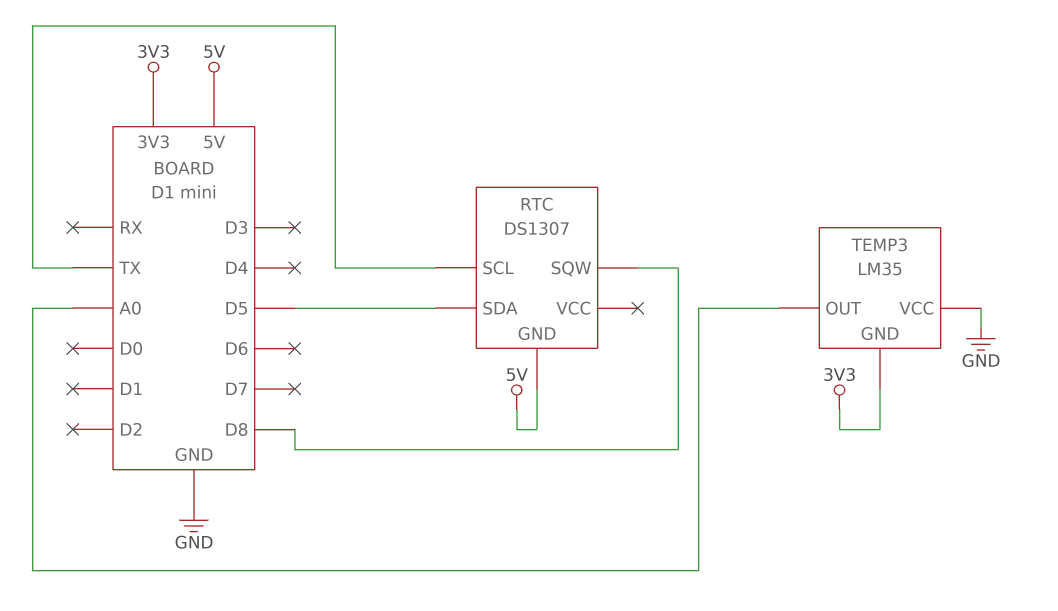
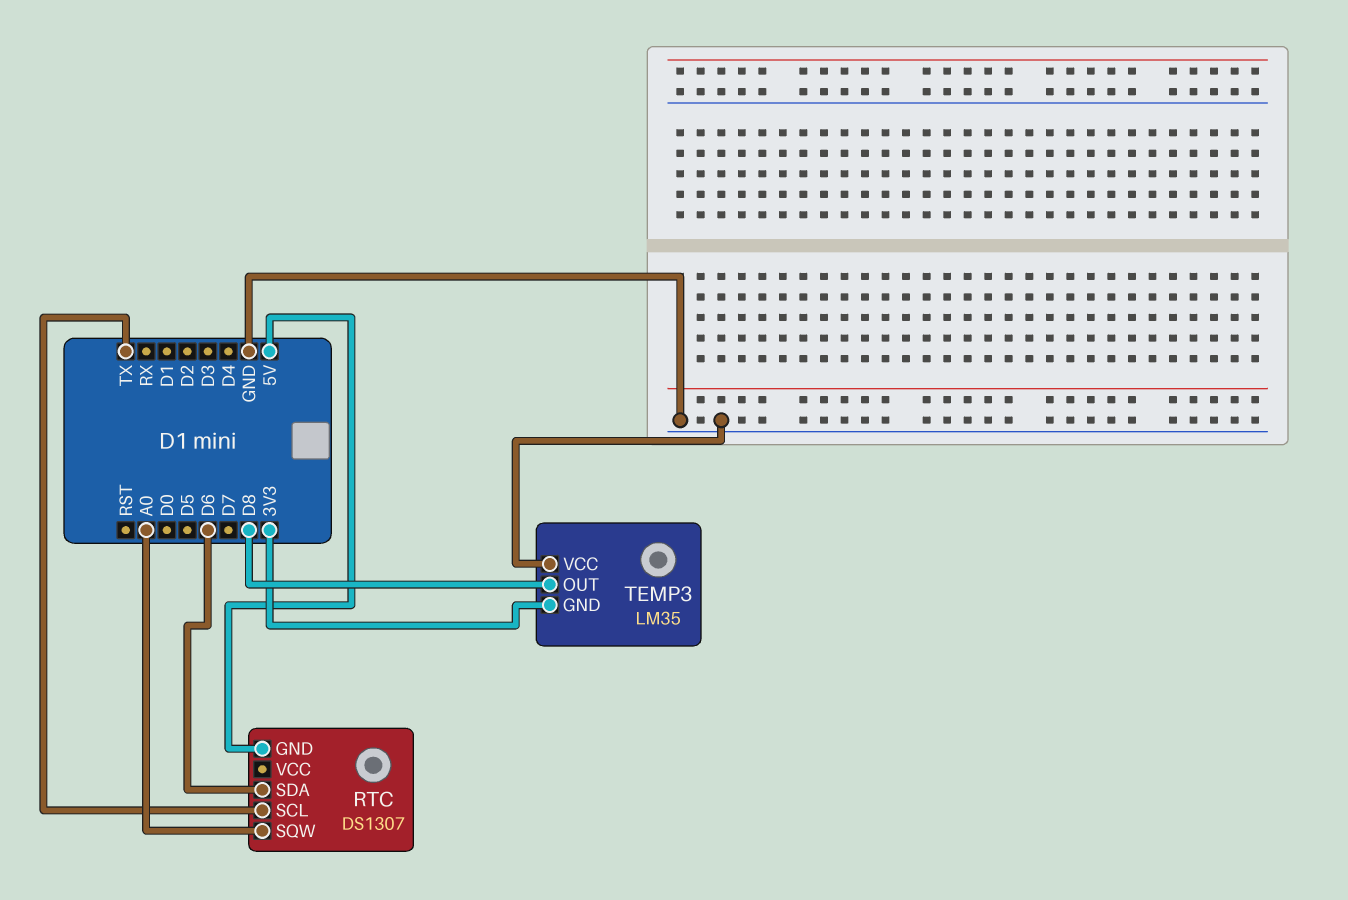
RTC pin SDA: D5 -> D6
RTC pin SQW: D8 -> A0
TEMP3 pin OUT: A0 -> D8

